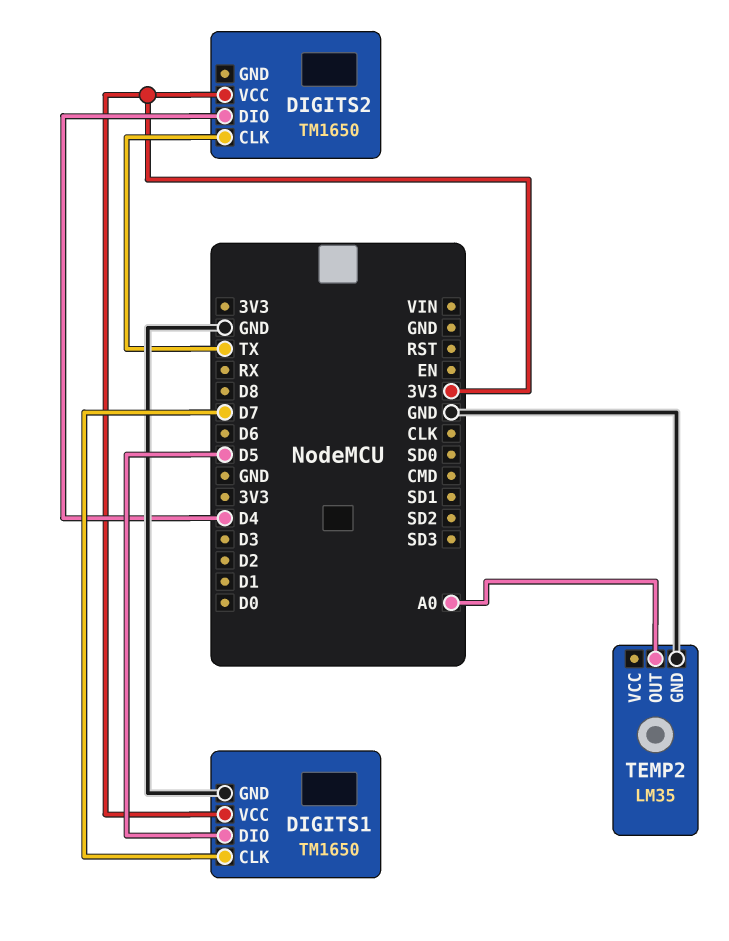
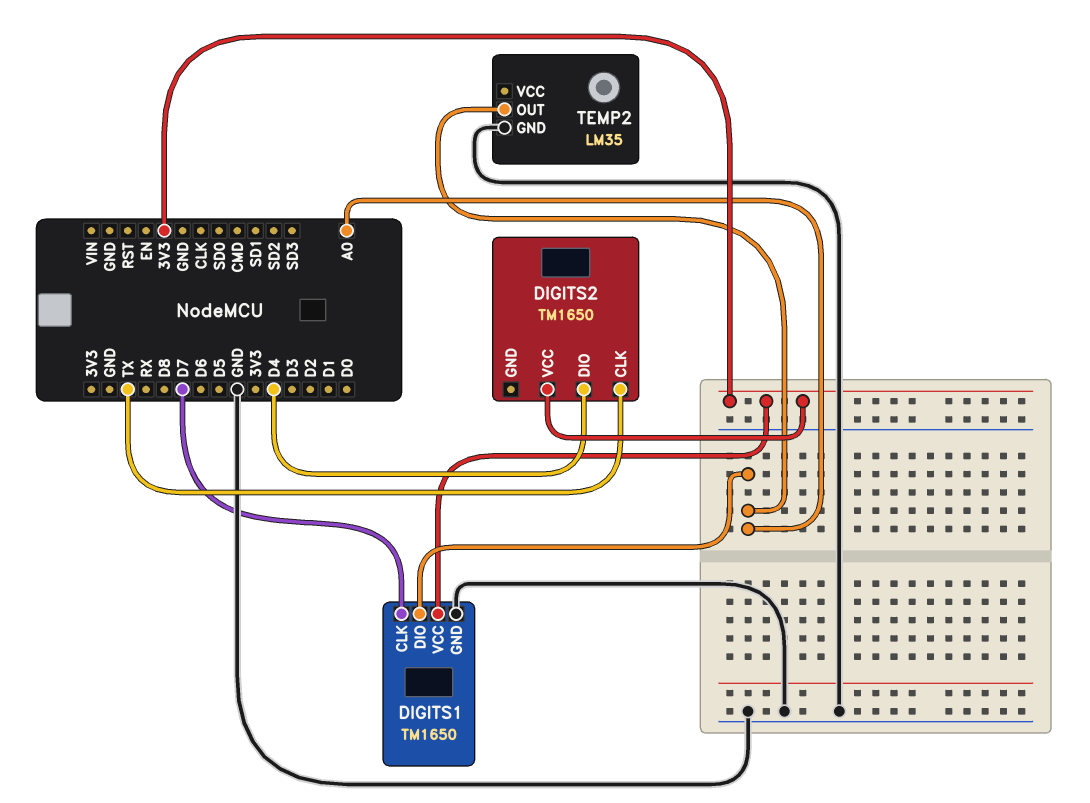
DIGITS1 pin DIO: D5 -> A0

